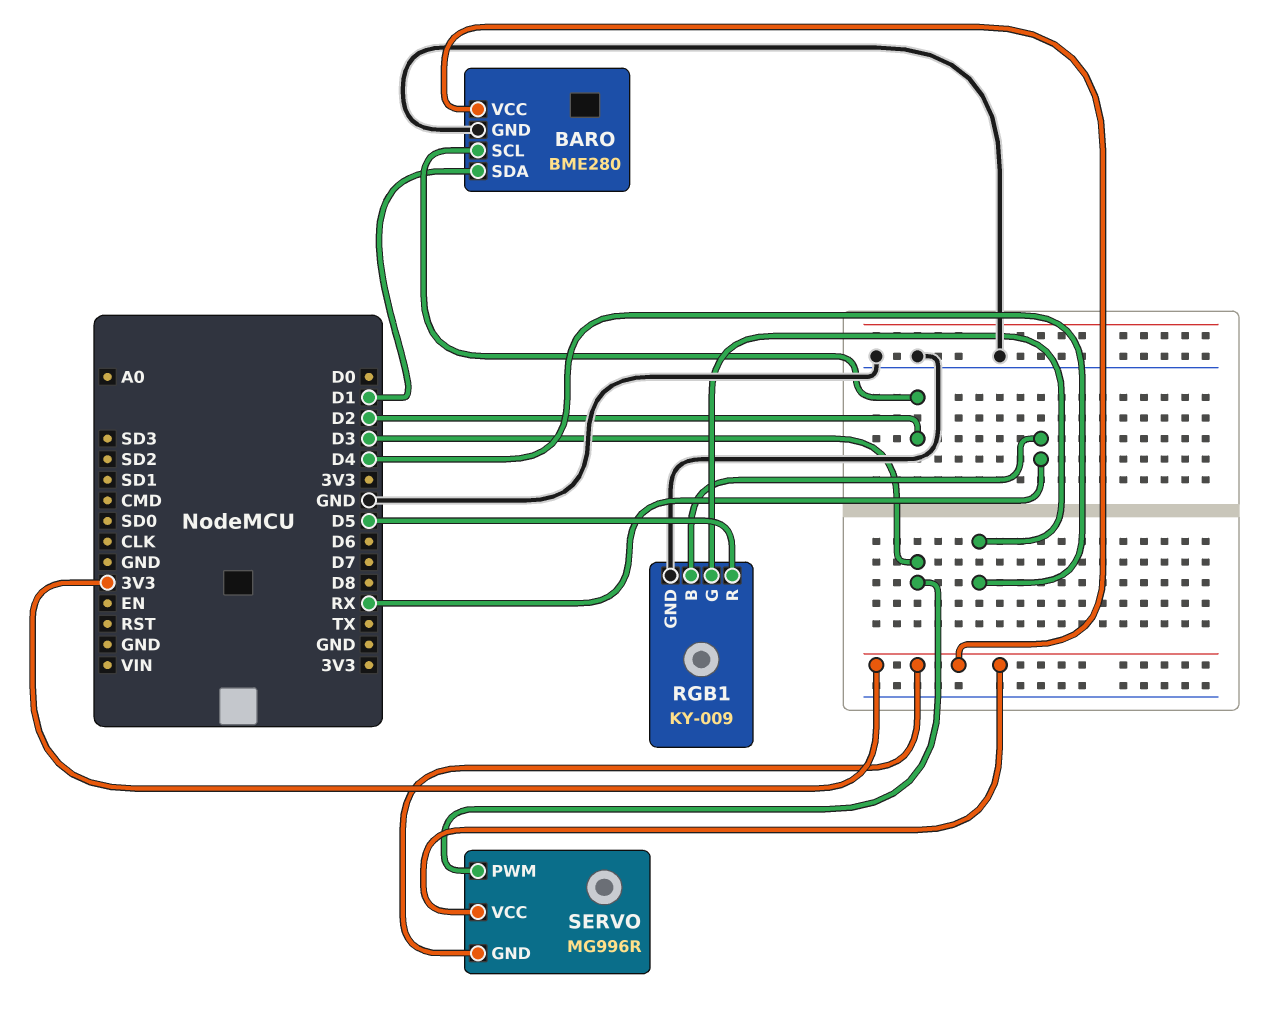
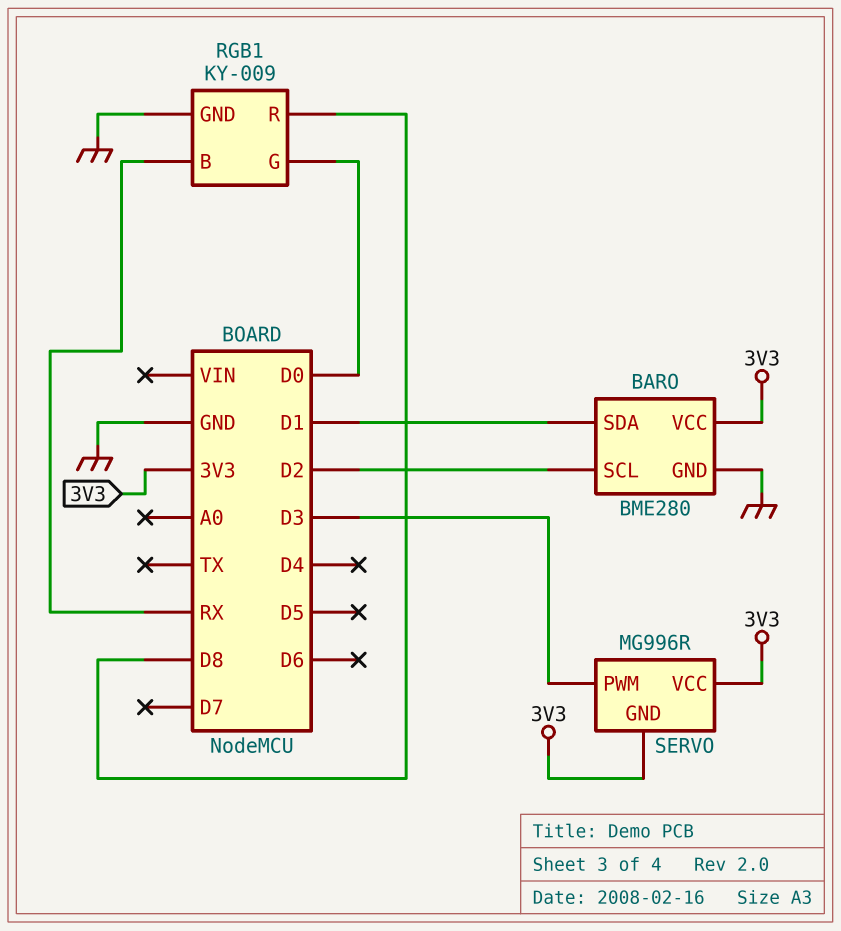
RGB1 pin G: D4 -> D0
RGB1 pin R: D5 -> D8

